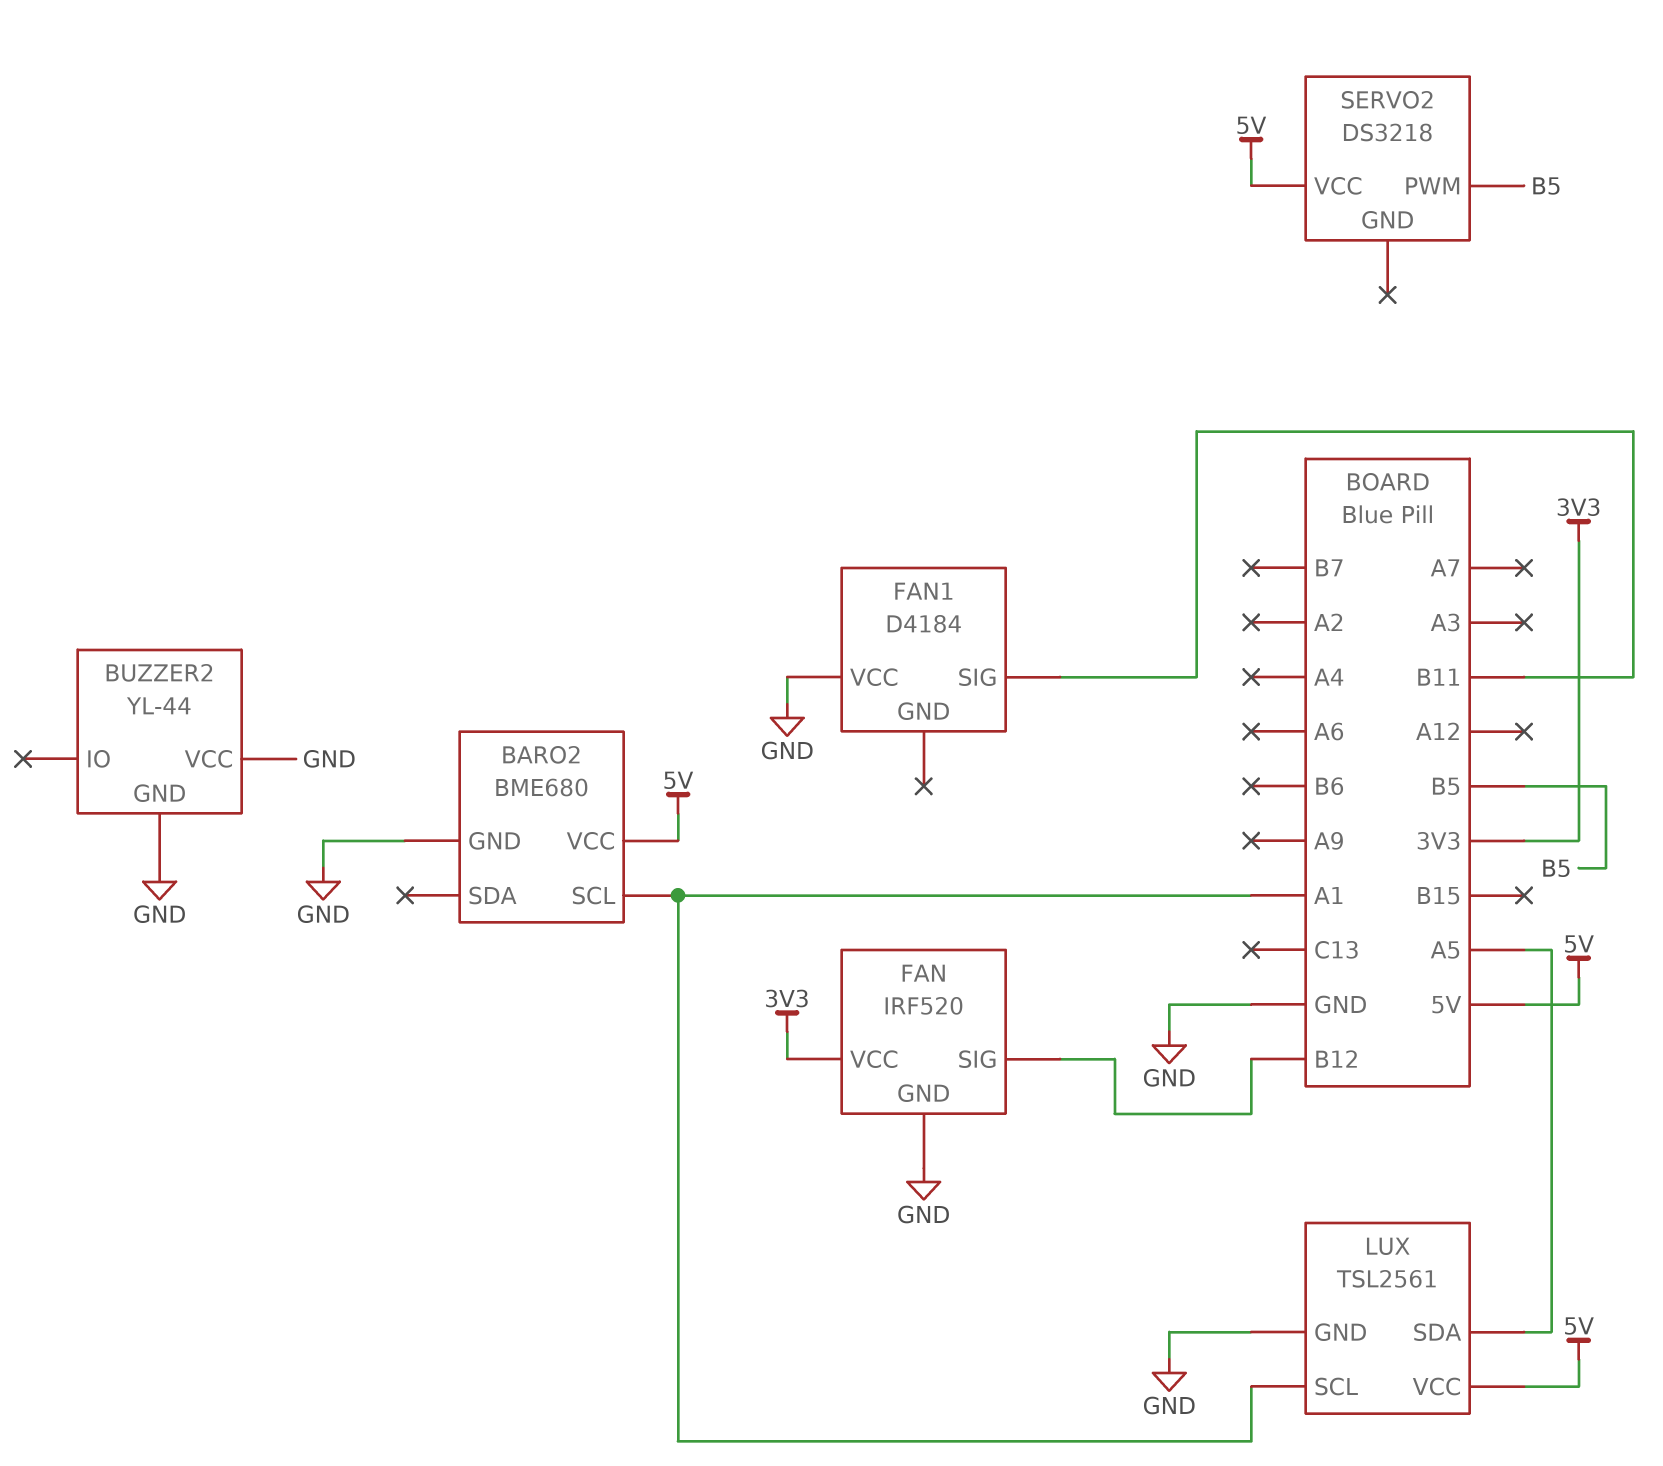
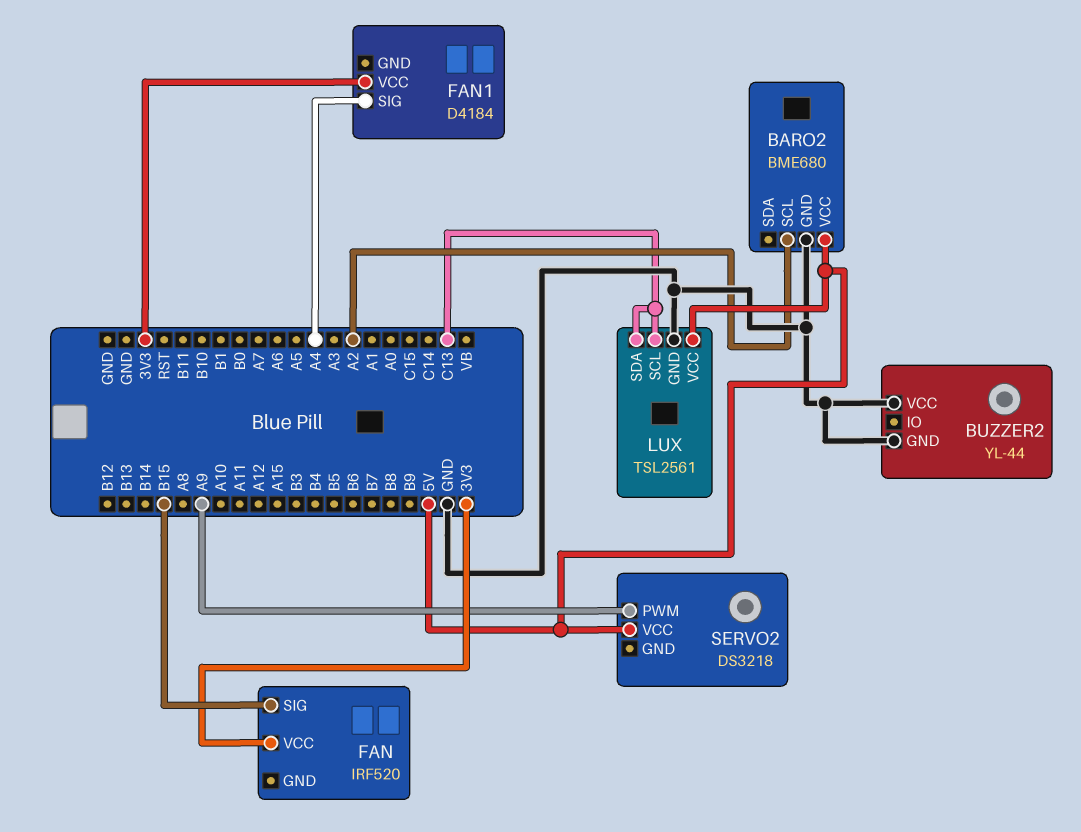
BARO2 pin SCL: A1 -> A2
FAN pin GND: GND -> none
FAN pin SIG: B12 -> B15
FAN1 pin SIG: B11 -> A4
FAN1 pin VCC: GND -> 3V3
LUX pin SCL: A1 -> C13
LUX pin SDA: A5 -> C13
SERVO2 pin PWM: B5 -> A9

